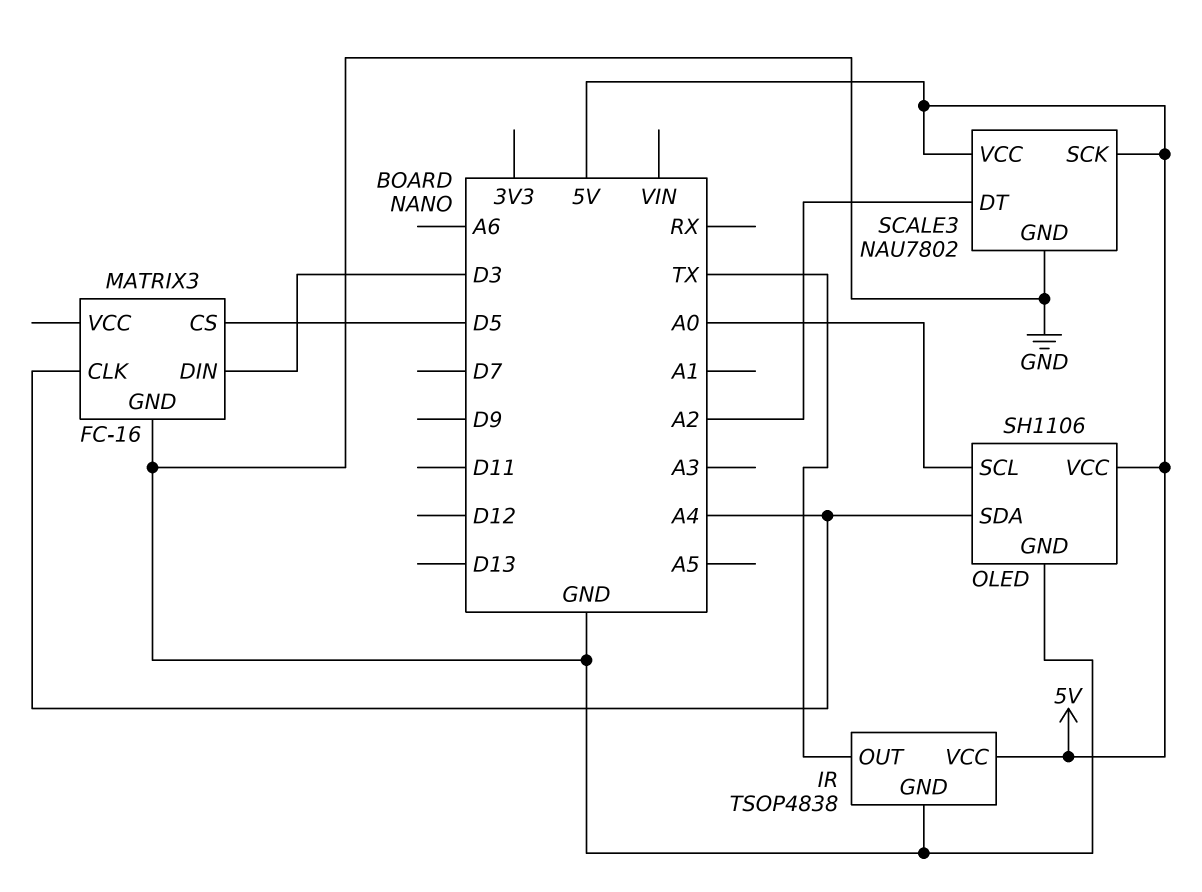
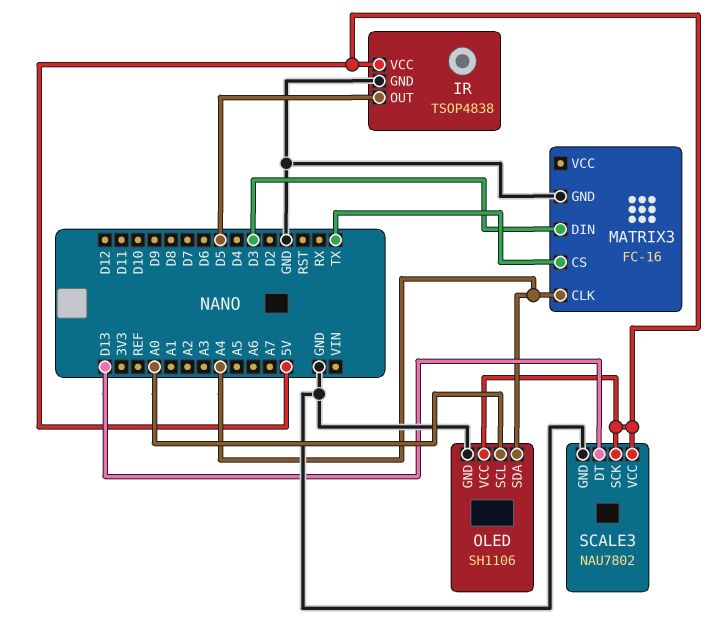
IR pin OUT: TX -> D5
MATRIX3 pin CS: D5 -> TX
SCALE3 pin DT: A2 -> D13

